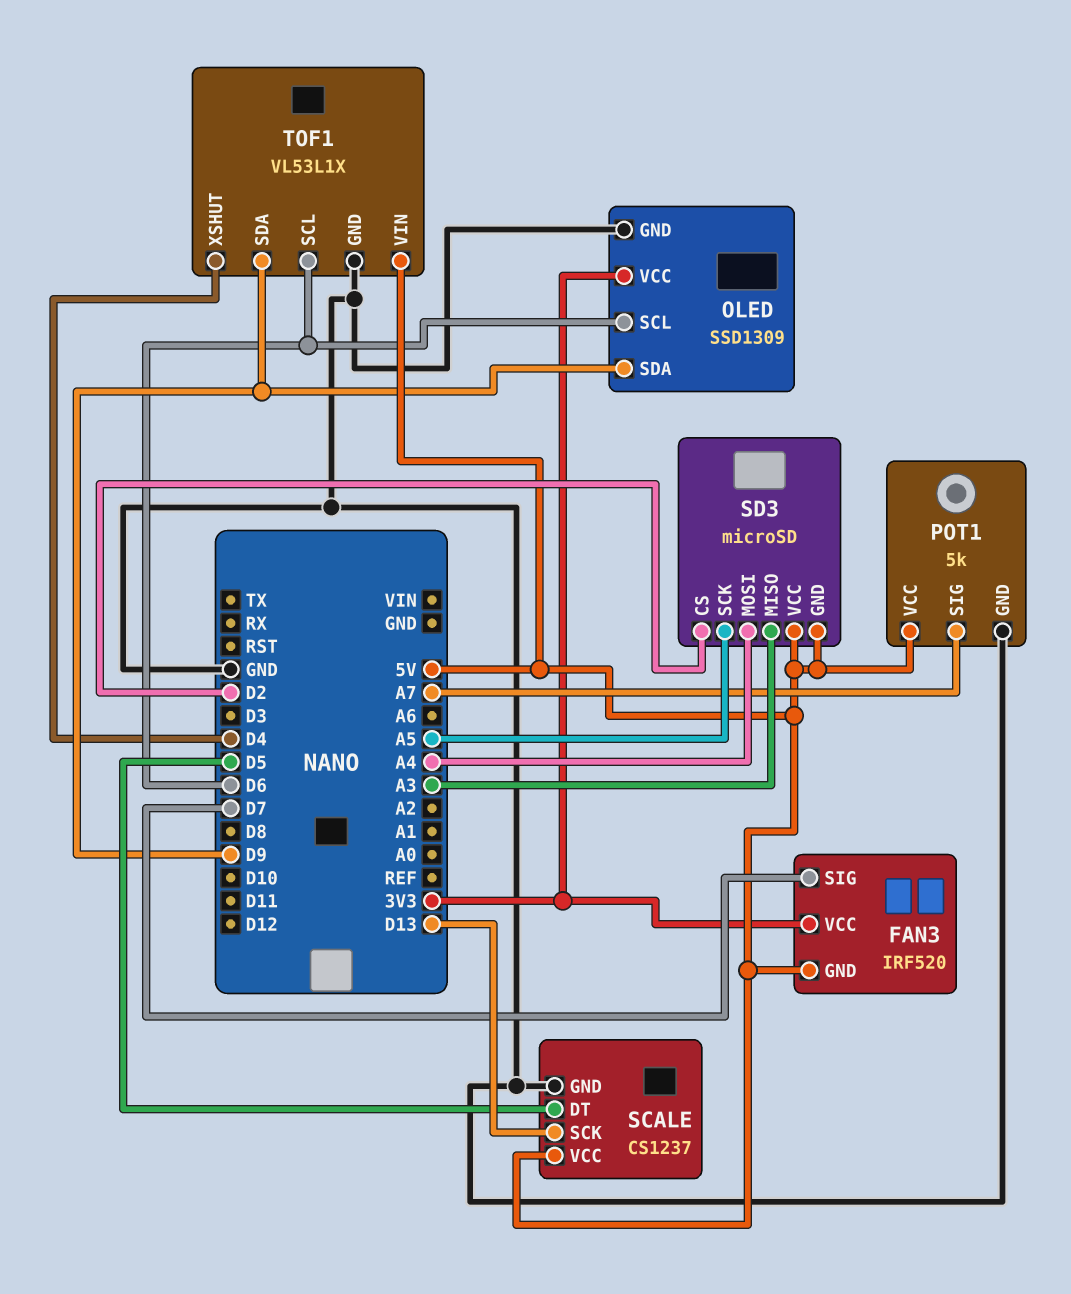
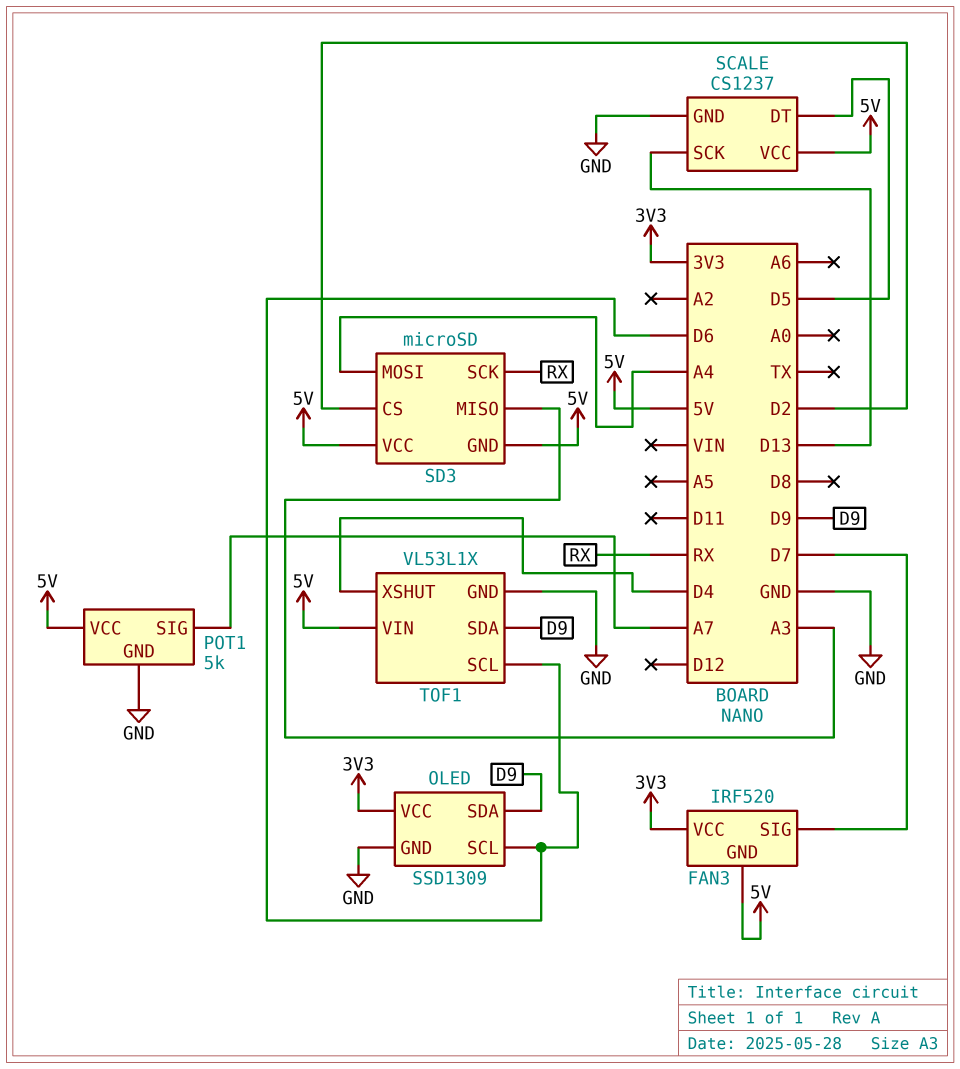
SD3 pin SCK: A5 -> RX

